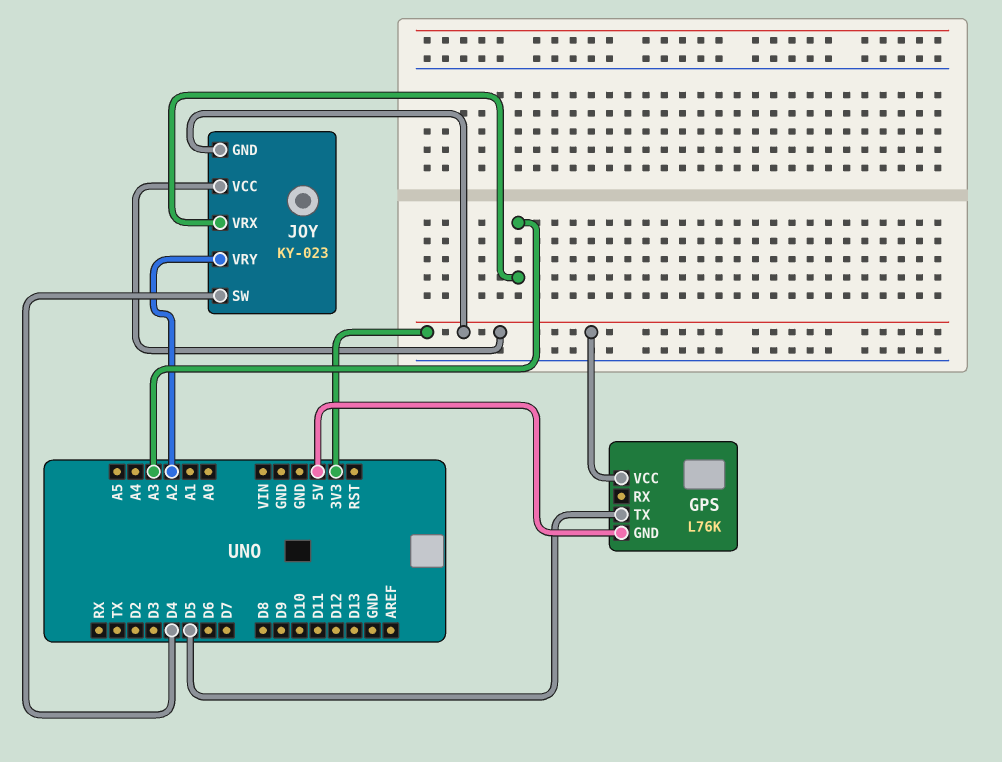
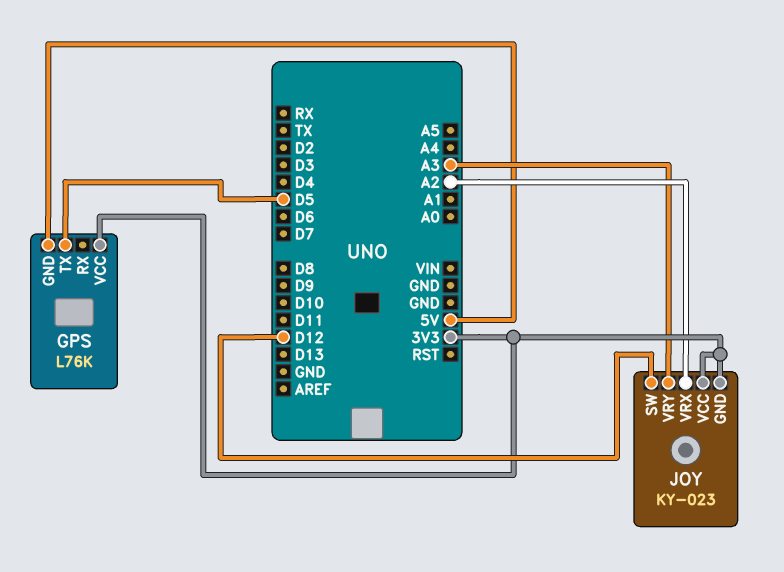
JOY pin SW: D4 -> D12
JOY pin VRX: A3 -> A2
JOY pin VRY: A2 -> A3

